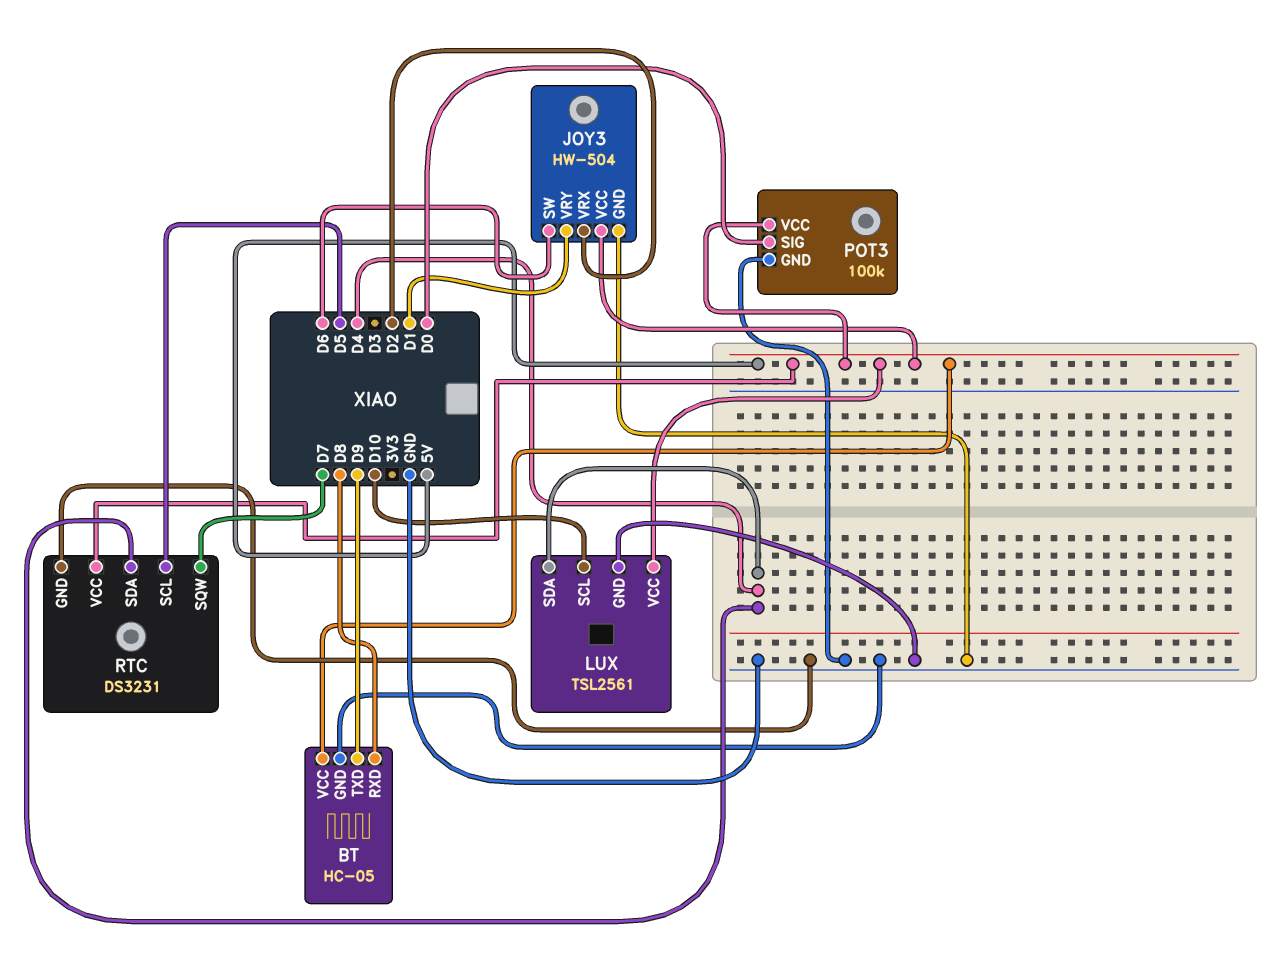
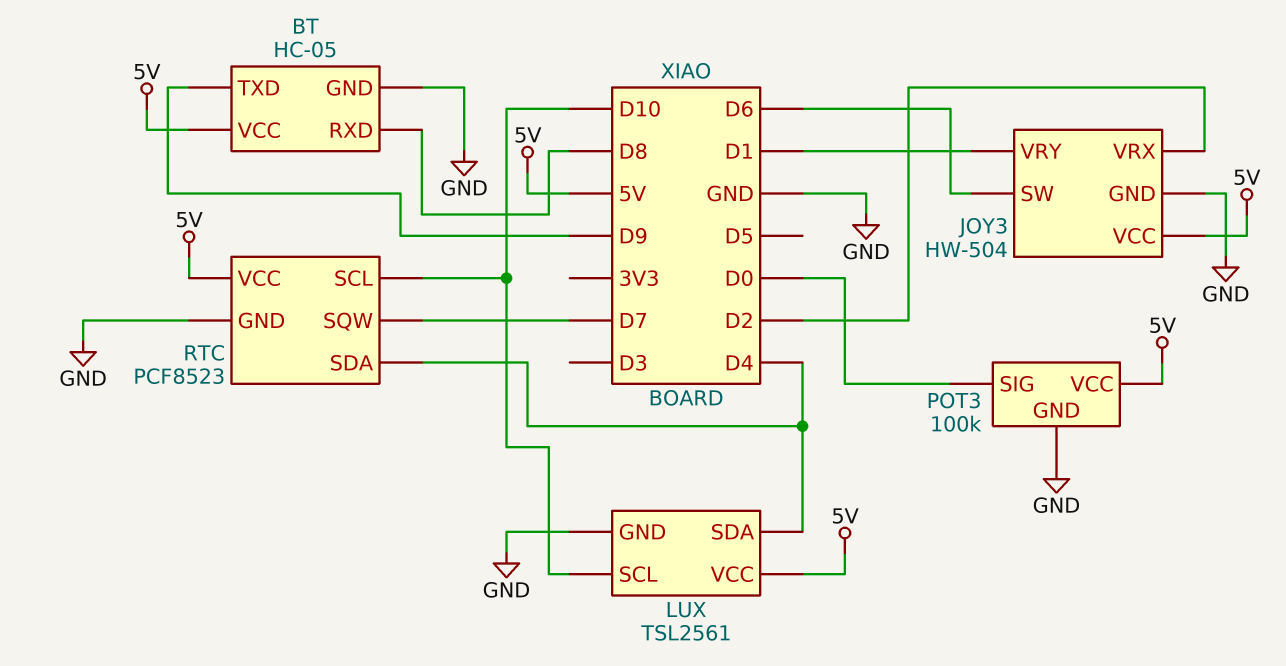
RTC: DS3231 -> PCF8523
RTC pin SCL: D5 -> D10

